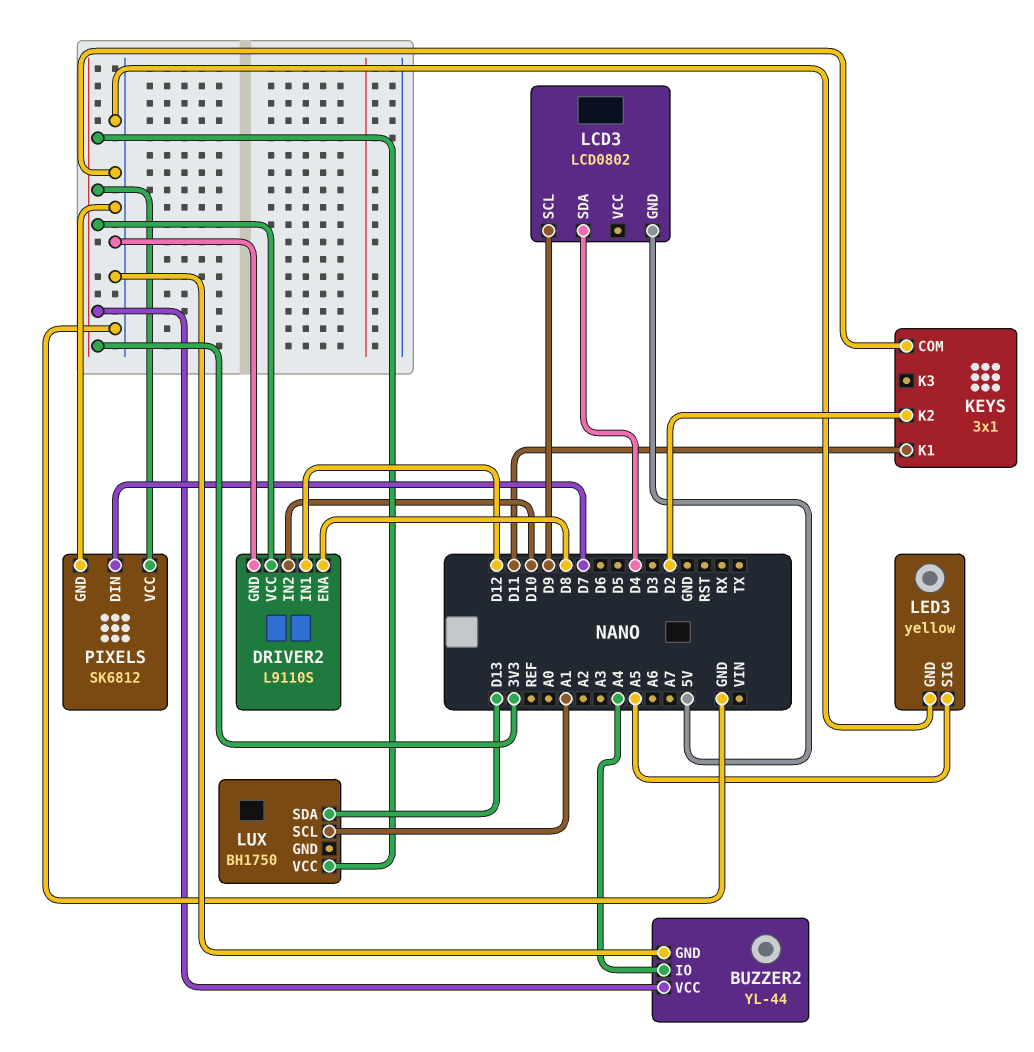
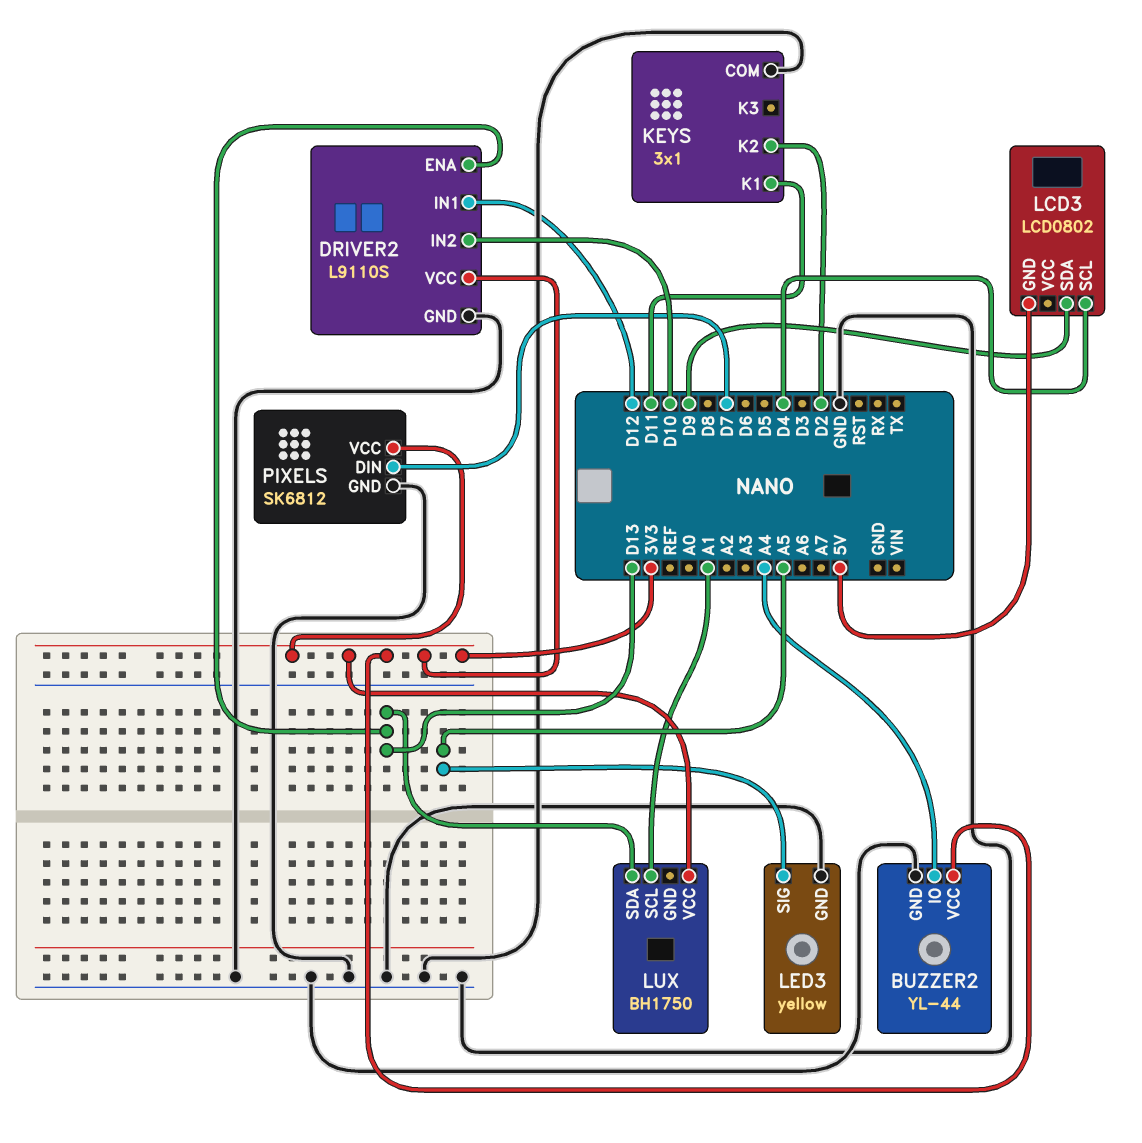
DRIVER2 pin ENA: D8 -> D13
LCD3 pin SCL: D9 -> D4
LCD3 pin SDA: D4 -> D9

